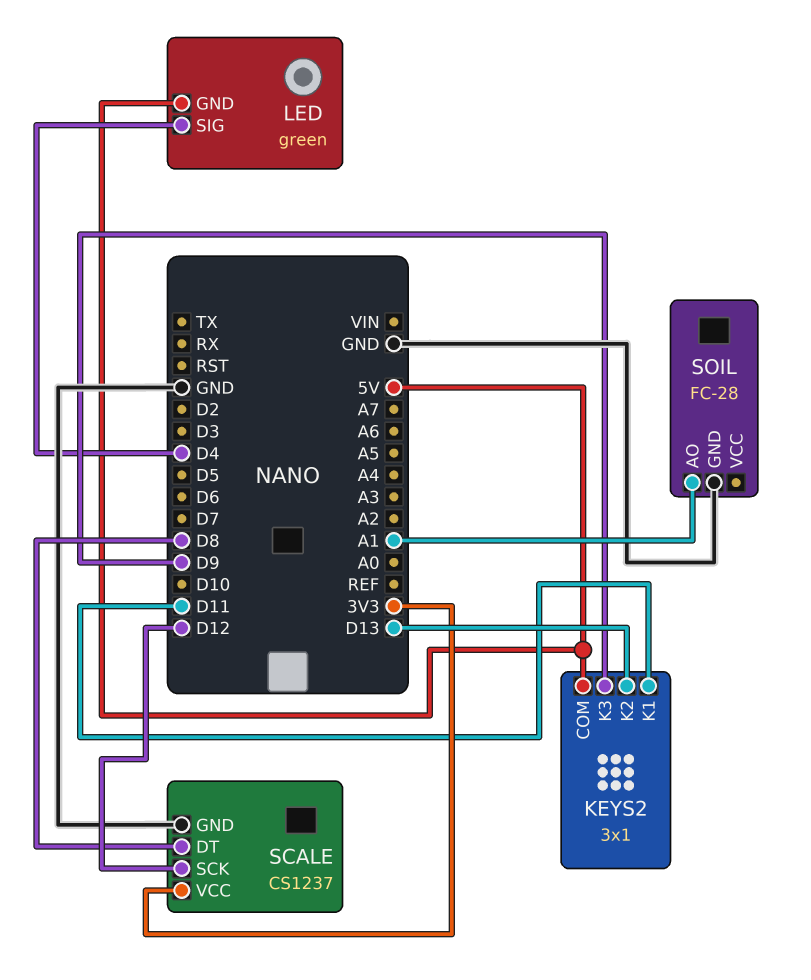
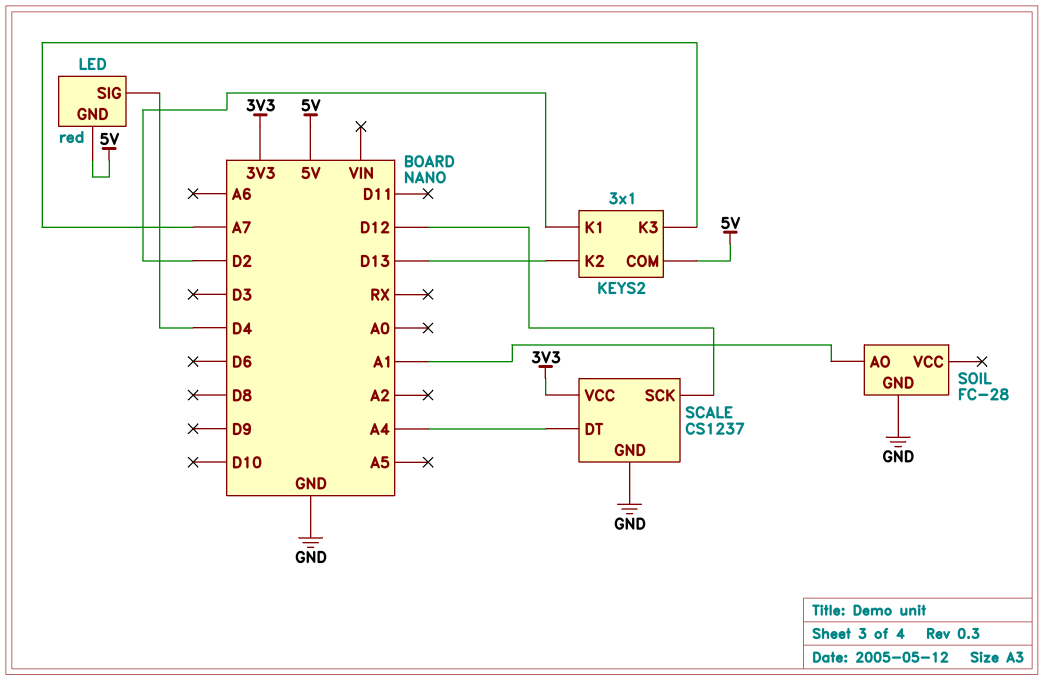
KEYS2 pin K1: D11 -> D2
KEYS2 pin K3: D9 -> A7
LED: green -> red
SCALE pin DT: D8 -> A4

